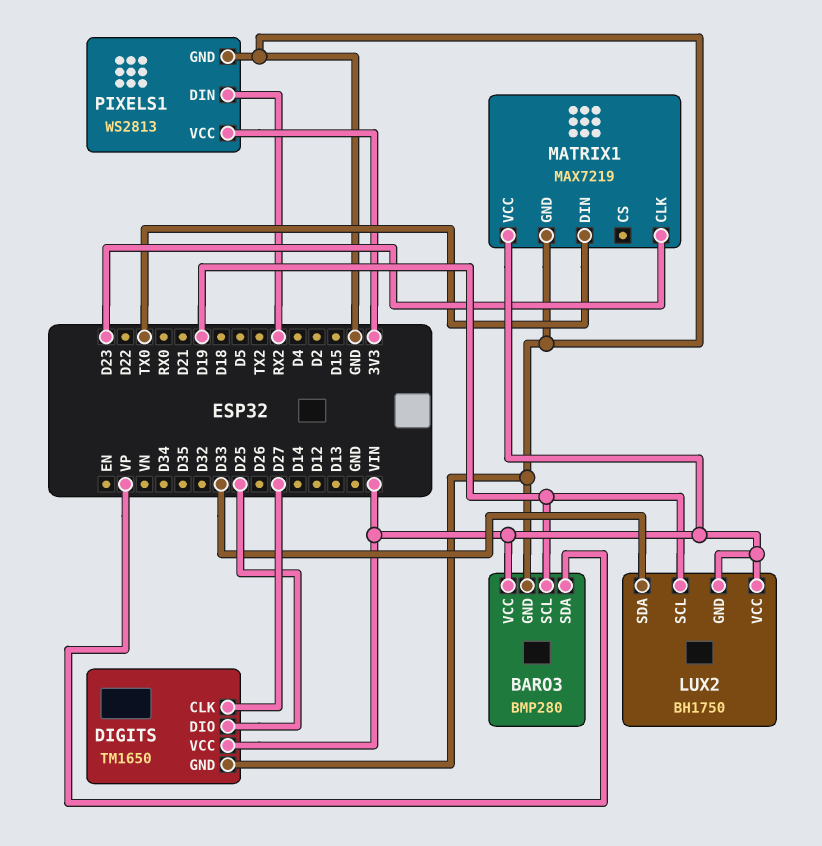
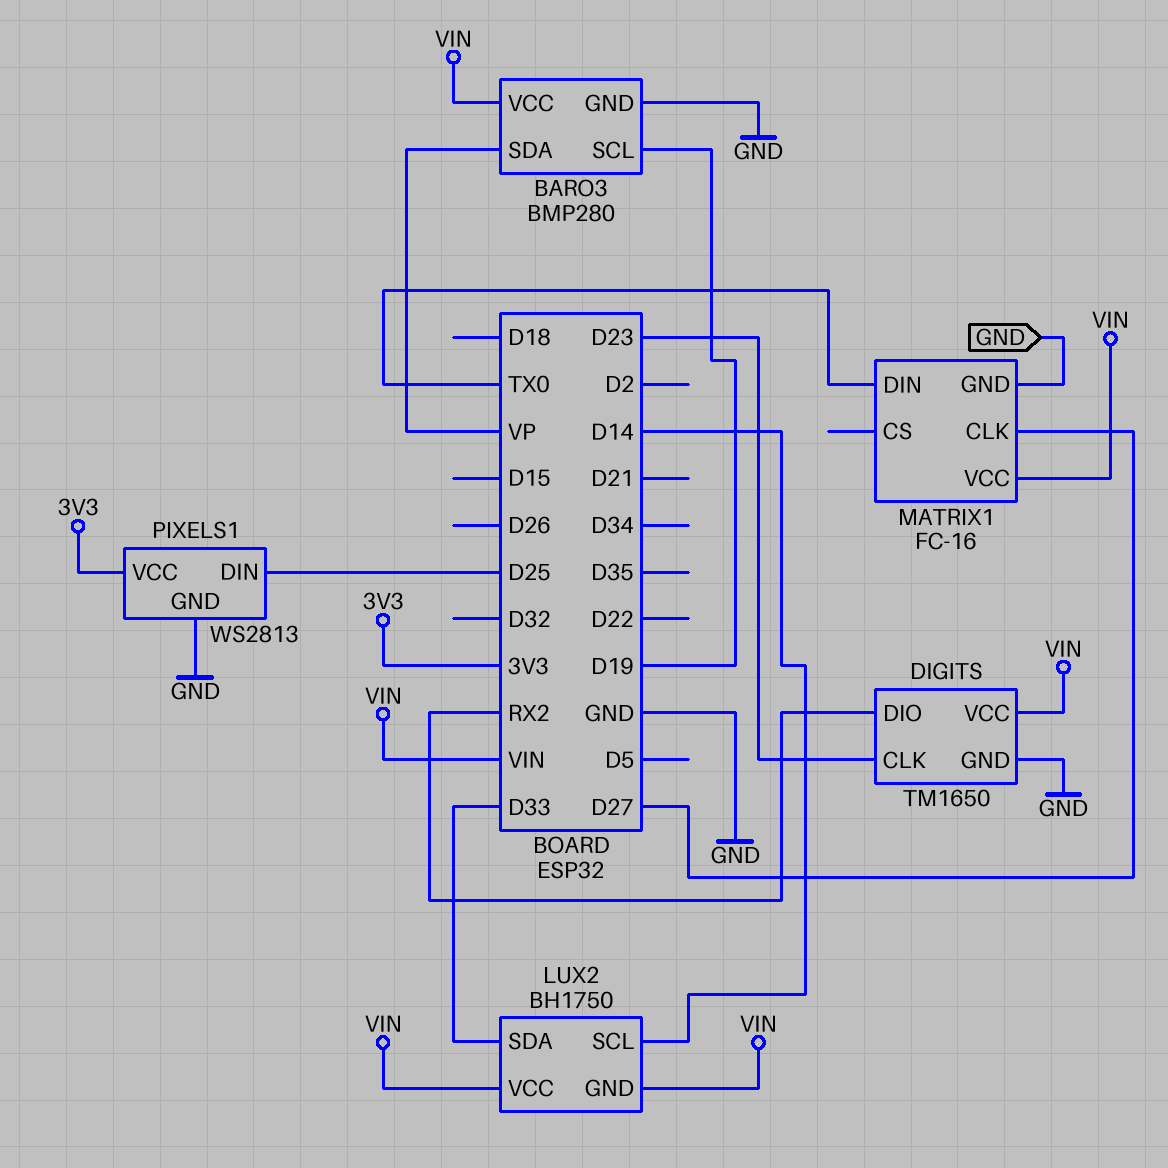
DIGITS pin CLK: D27 -> D23
DIGITS pin DIO: D25 -> RX2
LUX2 pin SCL: D19 -> D14
MATRIX1: MAX7219 -> FC-16
MATRIX1 pin CLK: D23 -> D27
PIXELS1 pin DIN: RX2 -> D25

